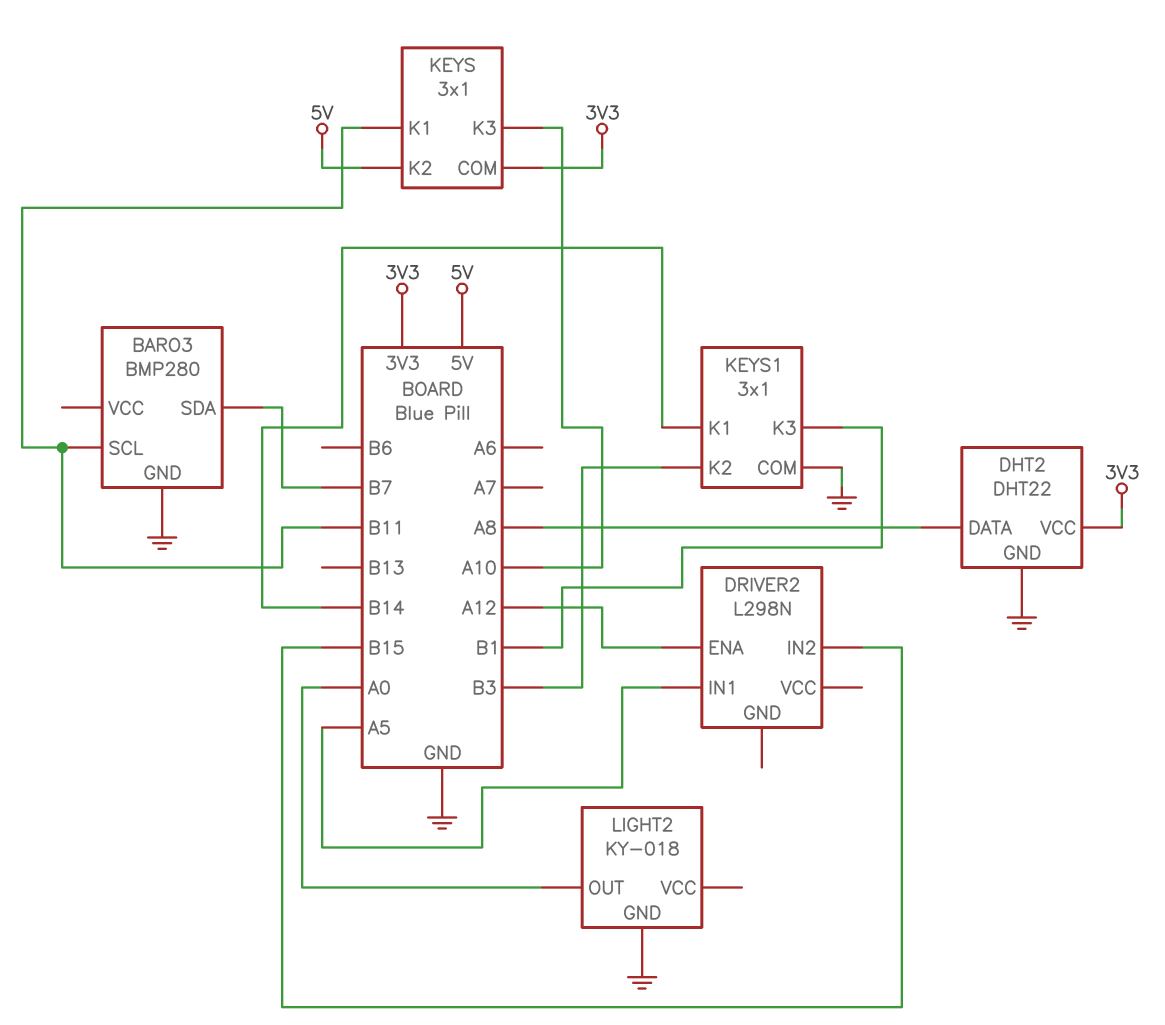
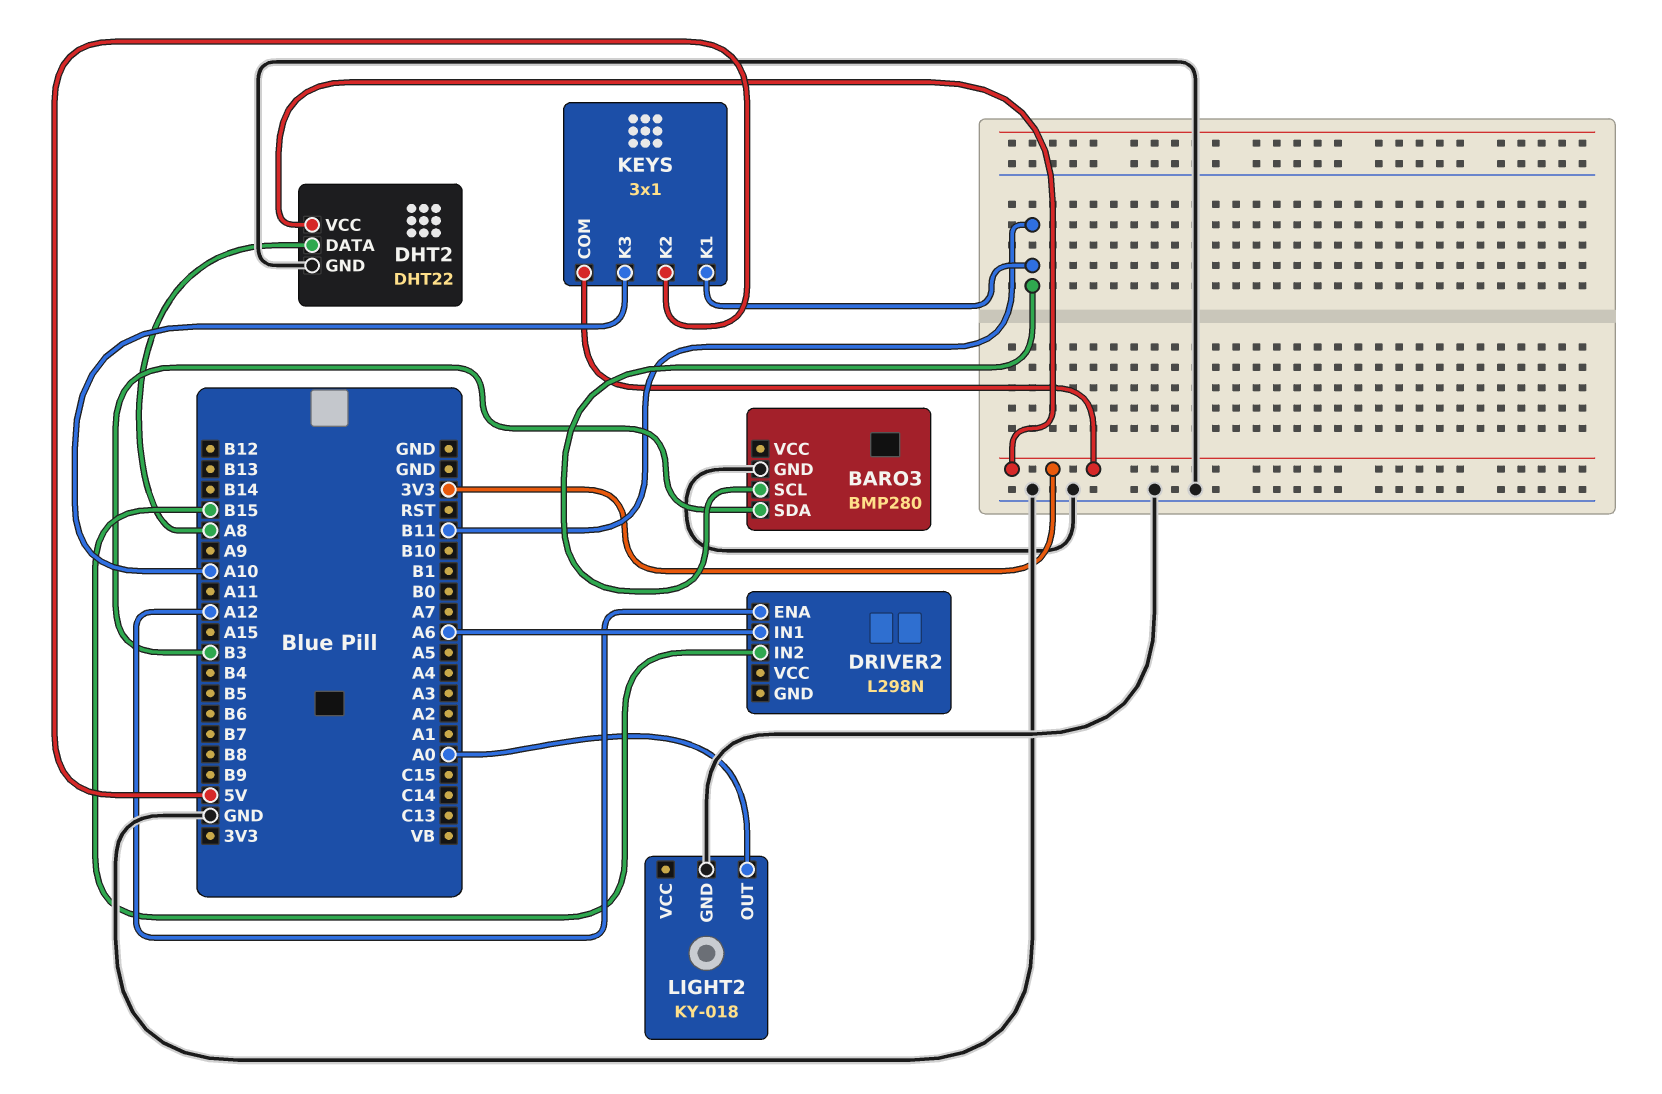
BARO3 pin SDA: B7 -> B3
DRIVER2 pin IN1: A5 -> A6
KEYS1: 3x1 -> none
KEYS1 pin COM: GND -> none
KEYS1 pin K1: B14 -> none
KEYS1 pin K2: B3 -> none
KEYS1 pin K3: B1 -> none

